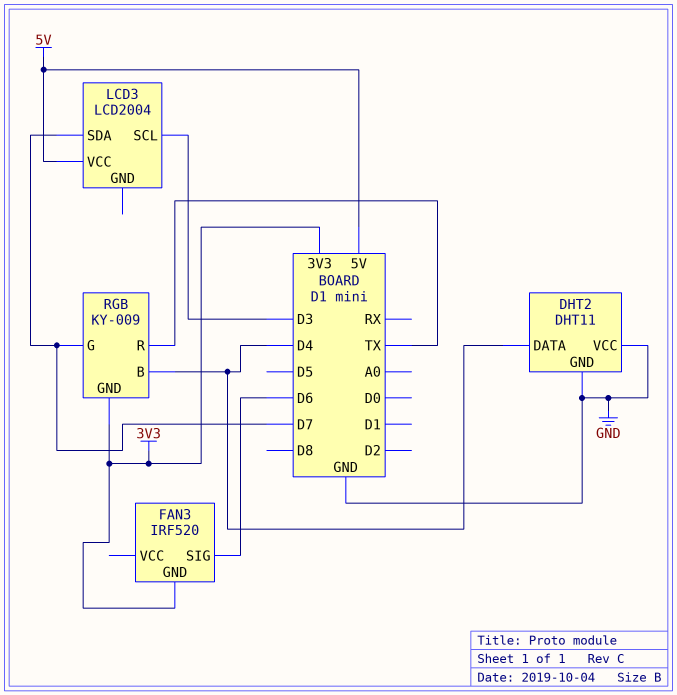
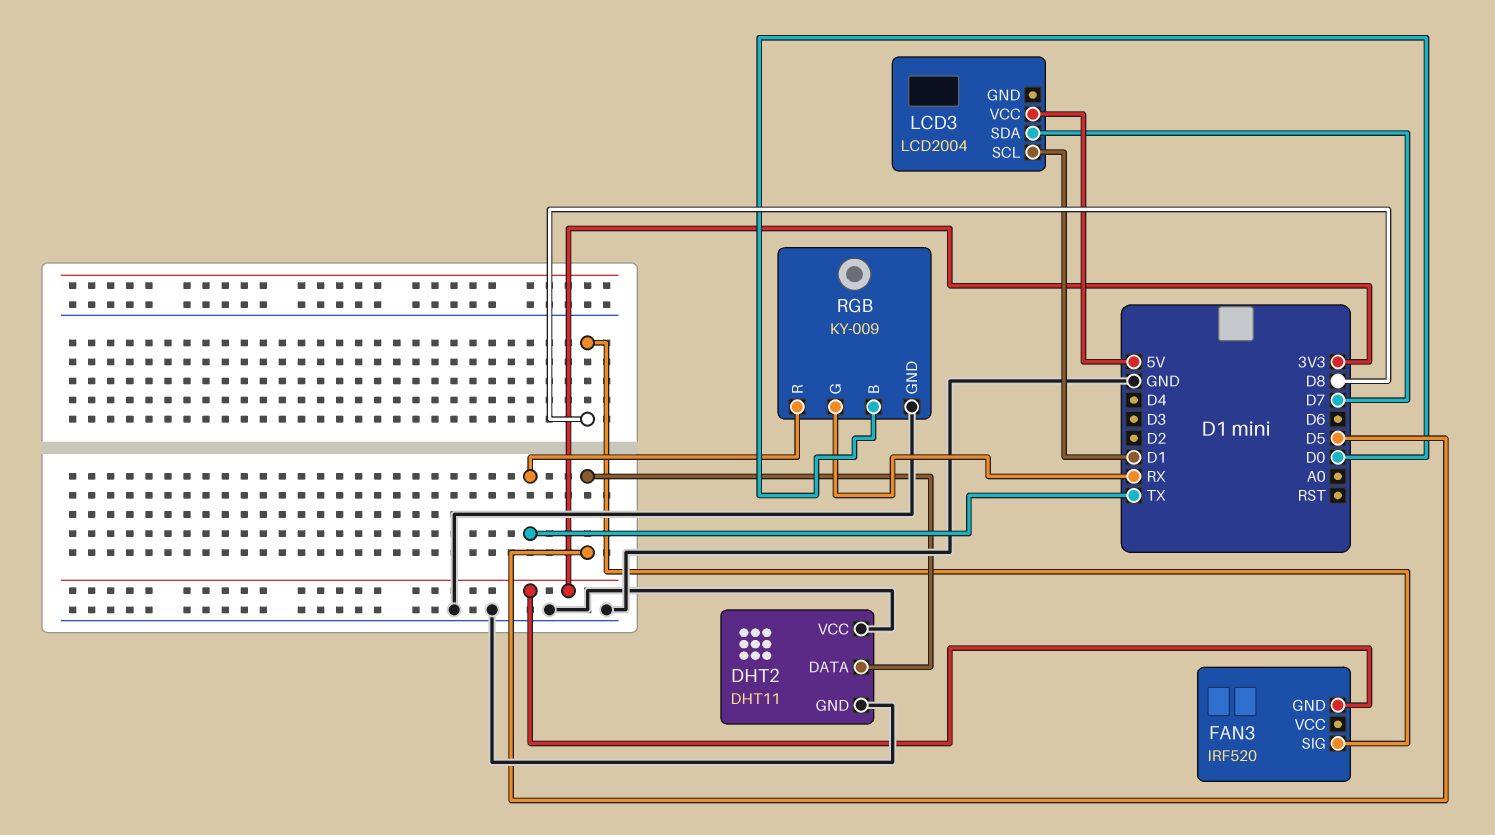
DHT2 pin DATA: D4 -> D5
FAN3 pin SIG: D6 -> D8
LCD3 pin SCL: D3 -> D1
RGB pin B: D4 -> D0
RGB pin G: D7 -> RX
RGB pin GND: 3V3 -> GND

